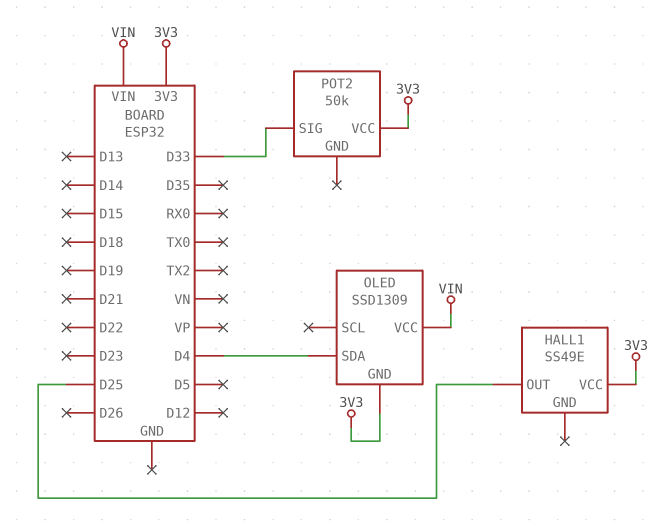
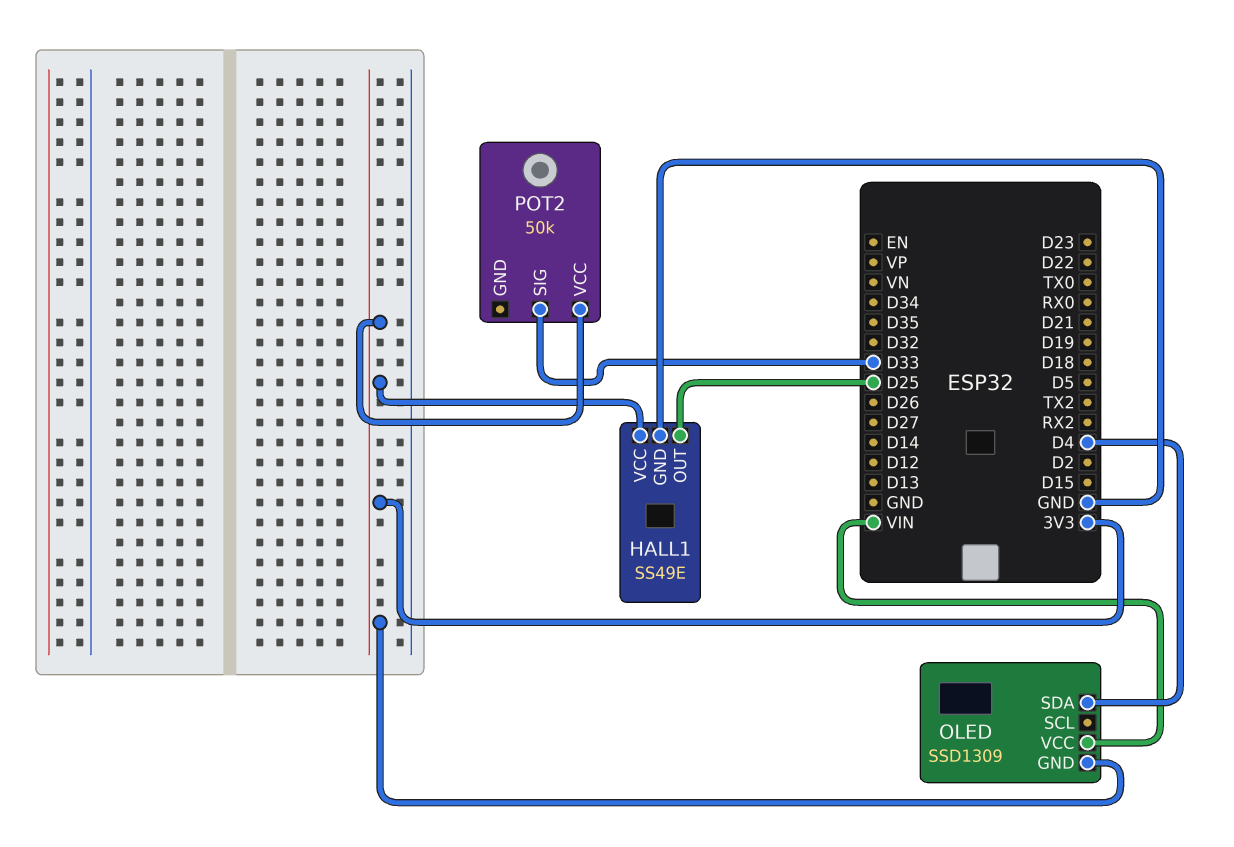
HALL1 pin GND: none -> GND

